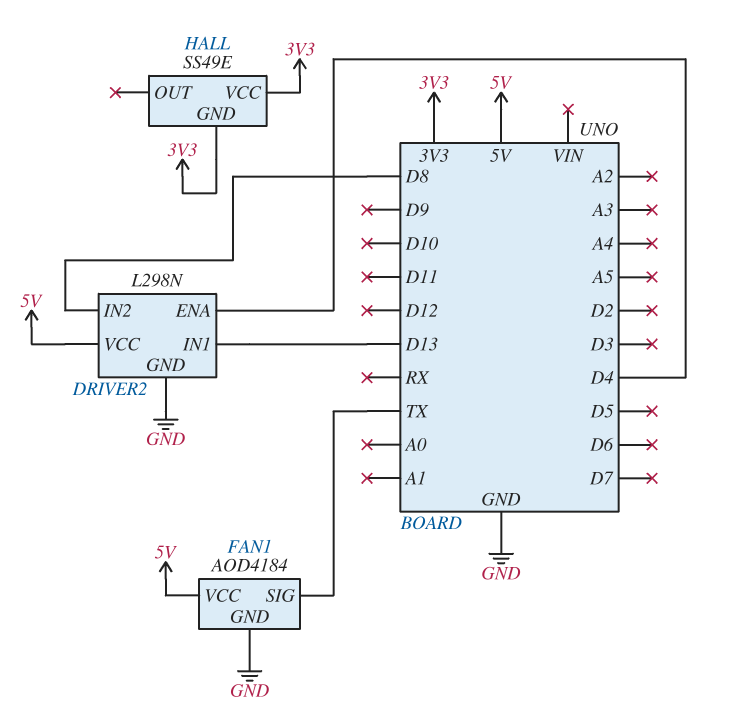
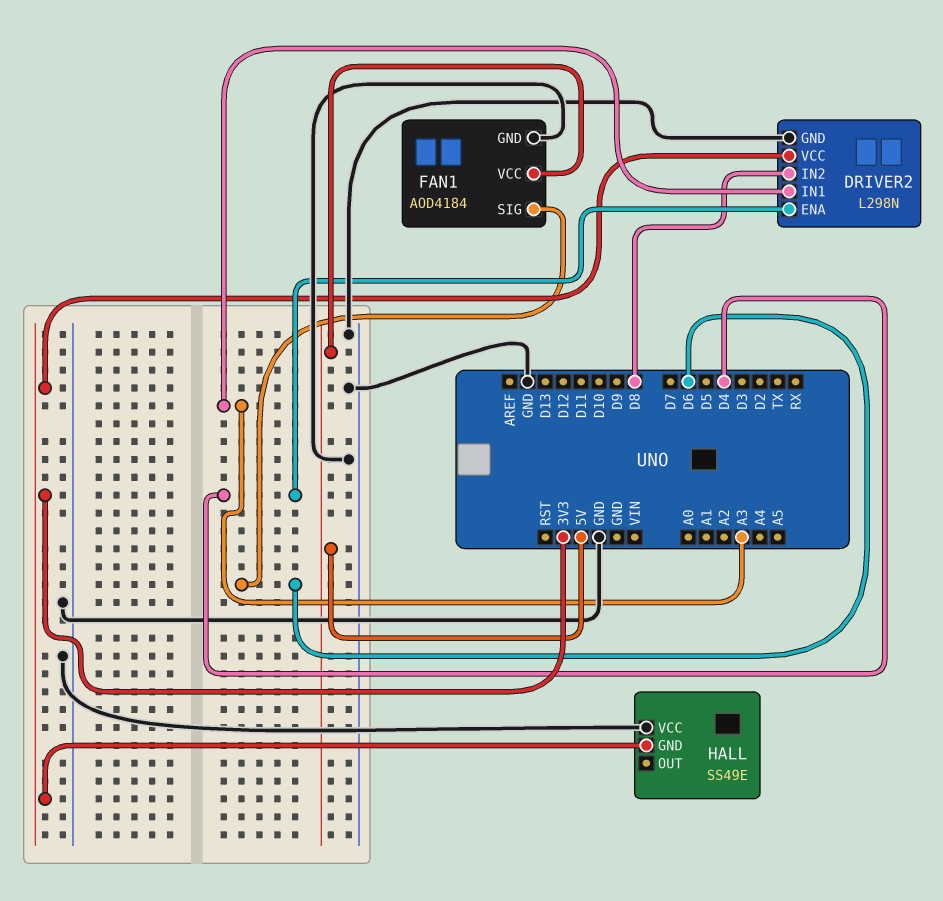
DRIVER2 pin IN1: D13 -> A3
DRIVER2 pin VCC: 5V -> 3V3
FAN1 pin SIG: TX -> D6
HALL pin VCC: 3V3 -> GND

